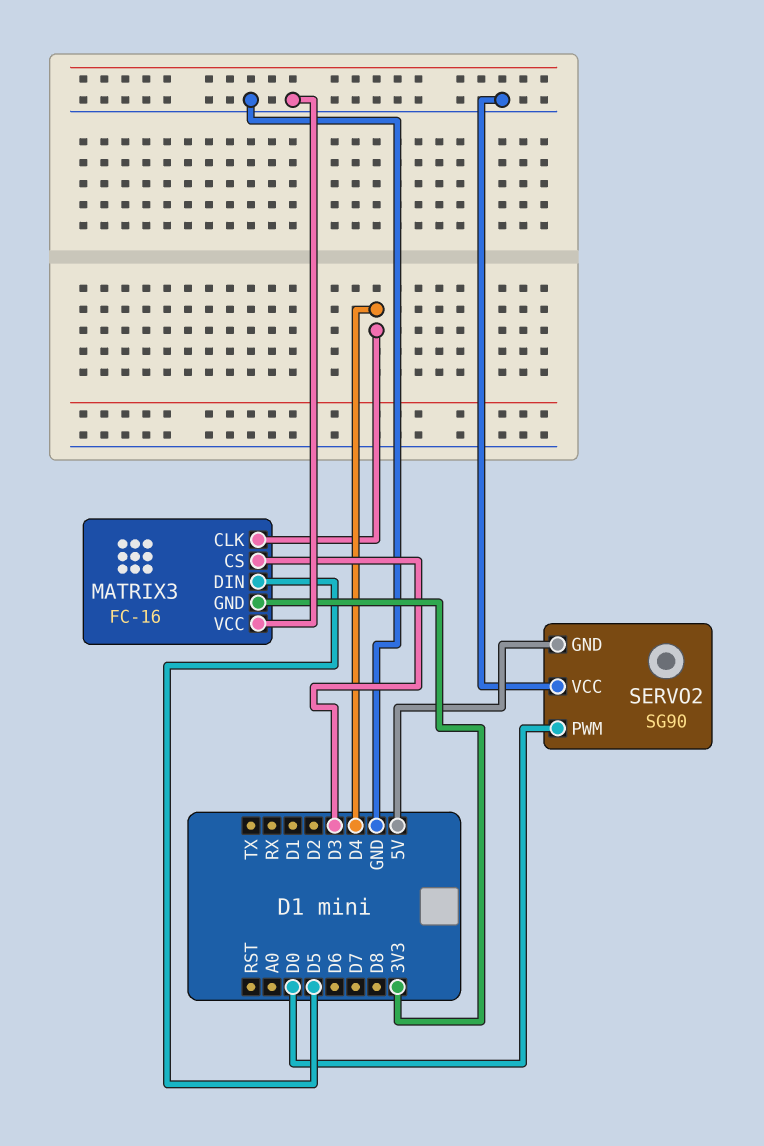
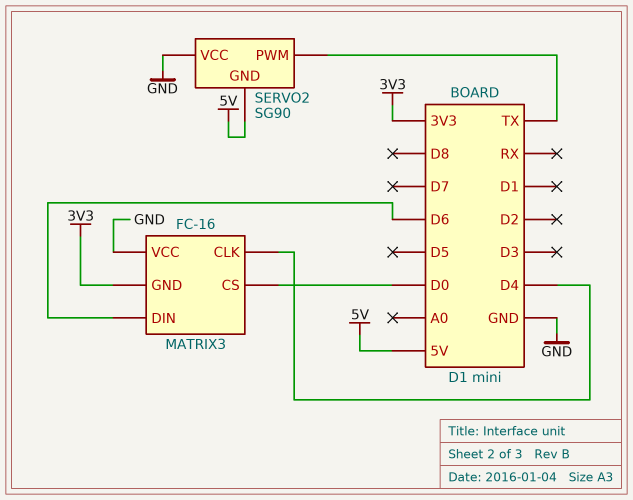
MATRIX3 pin CS: D3 -> D0
MATRIX3 pin DIN: D5 -> D6
SERVO2 pin PWM: D0 -> TX

